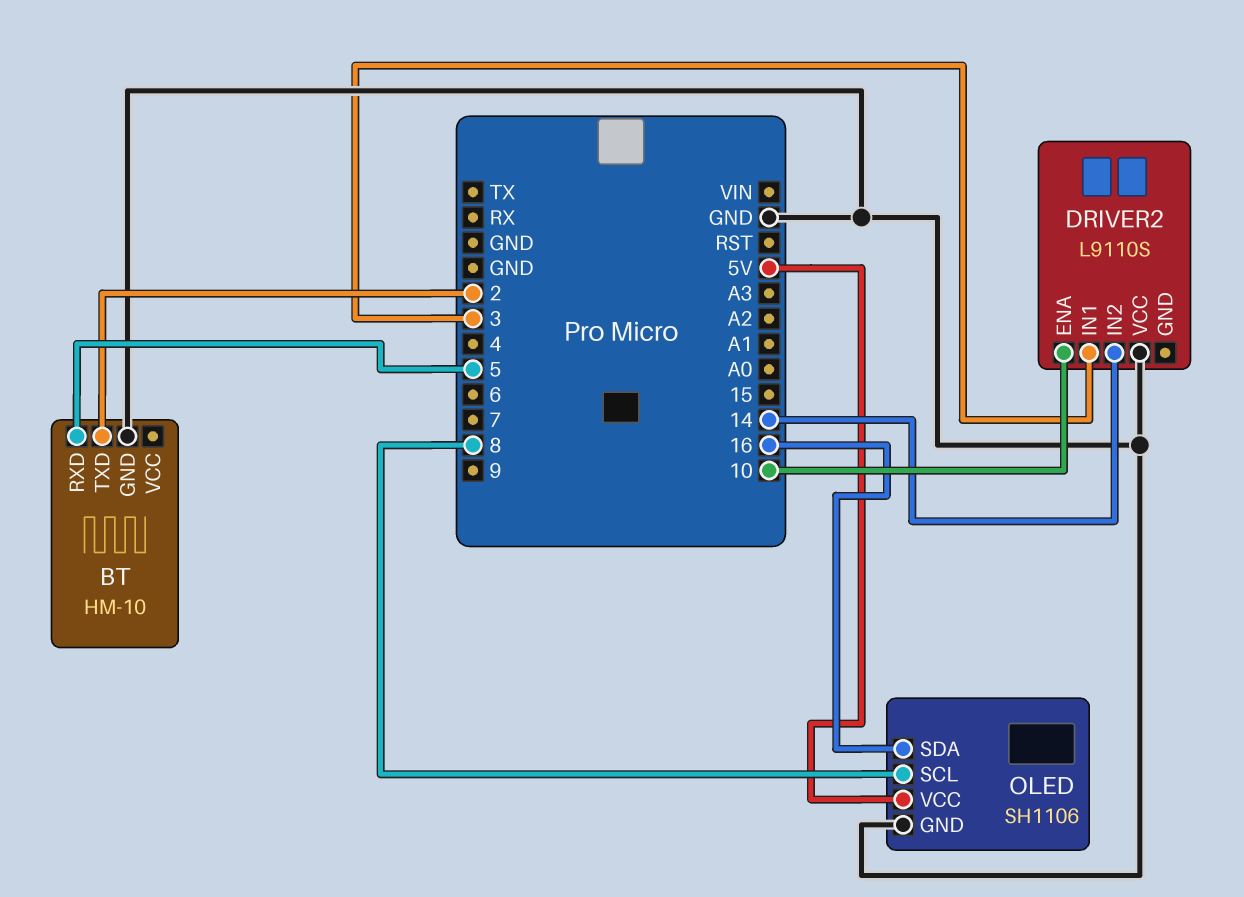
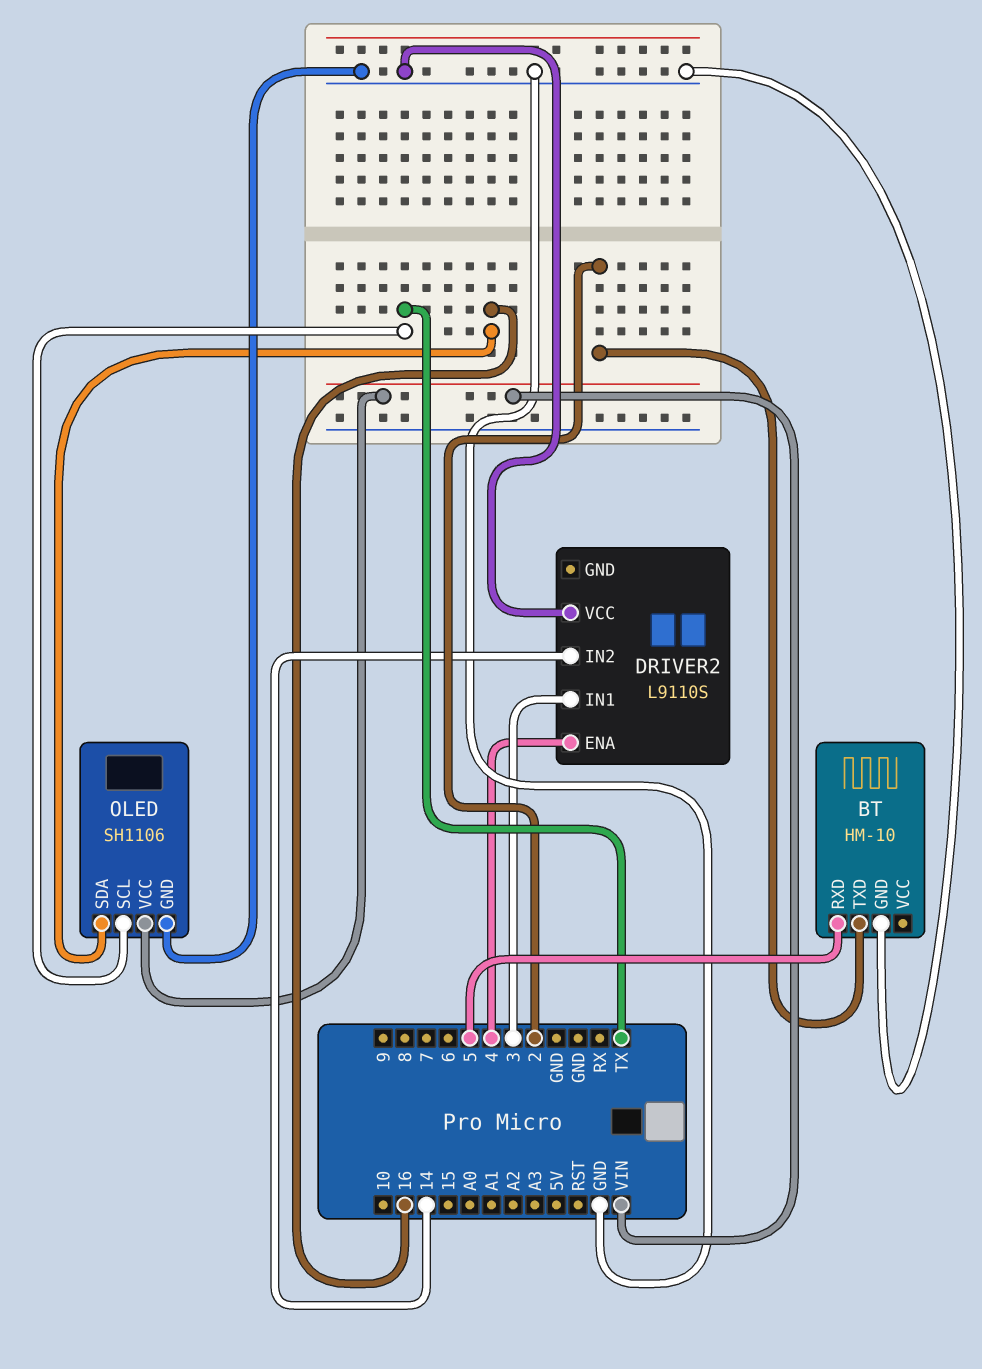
DRIVER2 pin ENA: 10 -> 4
OLED pin SCL: 8 -> TX
OLED pin VCC: 5V -> VIN

